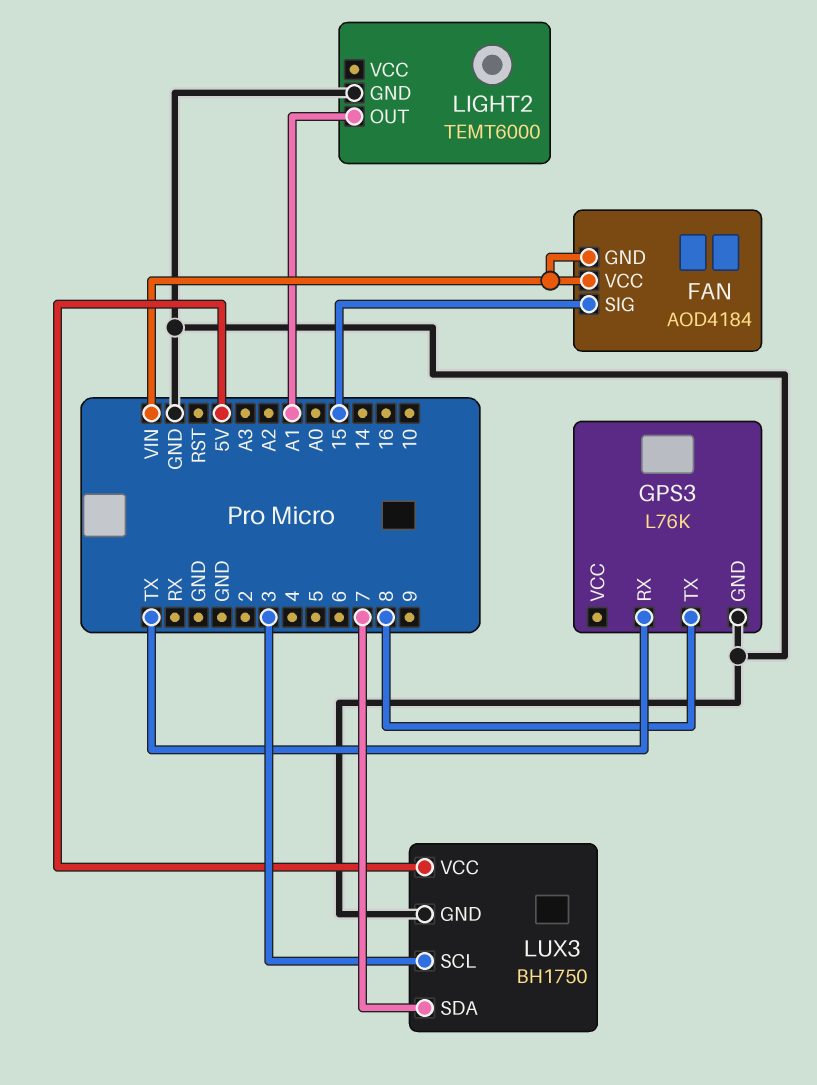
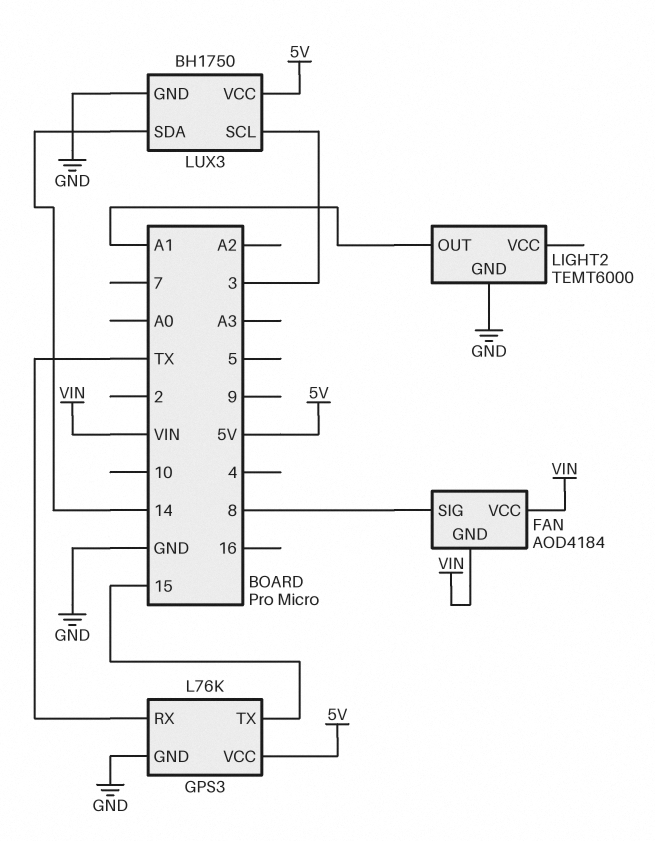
FAN pin SIG: 15 -> 8
GPS3 pin TX: 8 -> 15
GPS3 pin VCC: none -> 5V
LUX3 pin SDA: 7 -> 14

